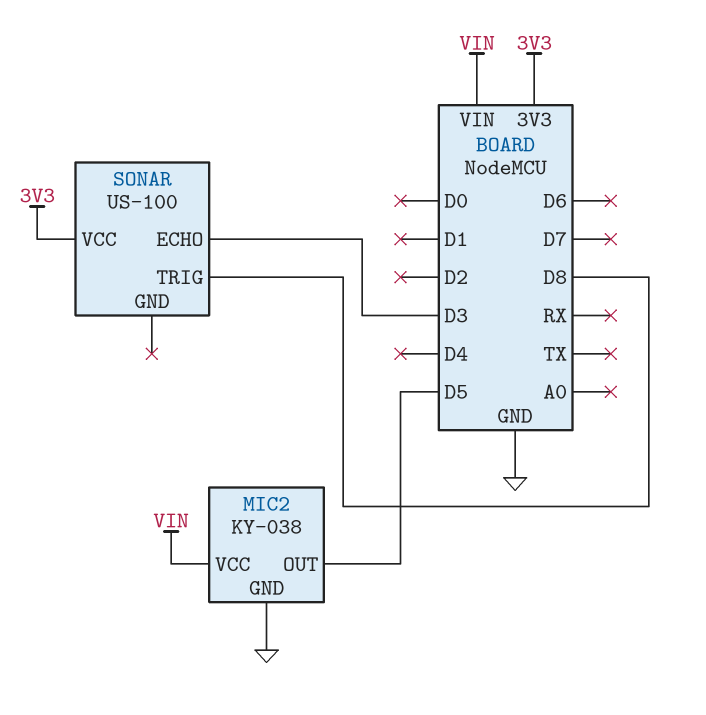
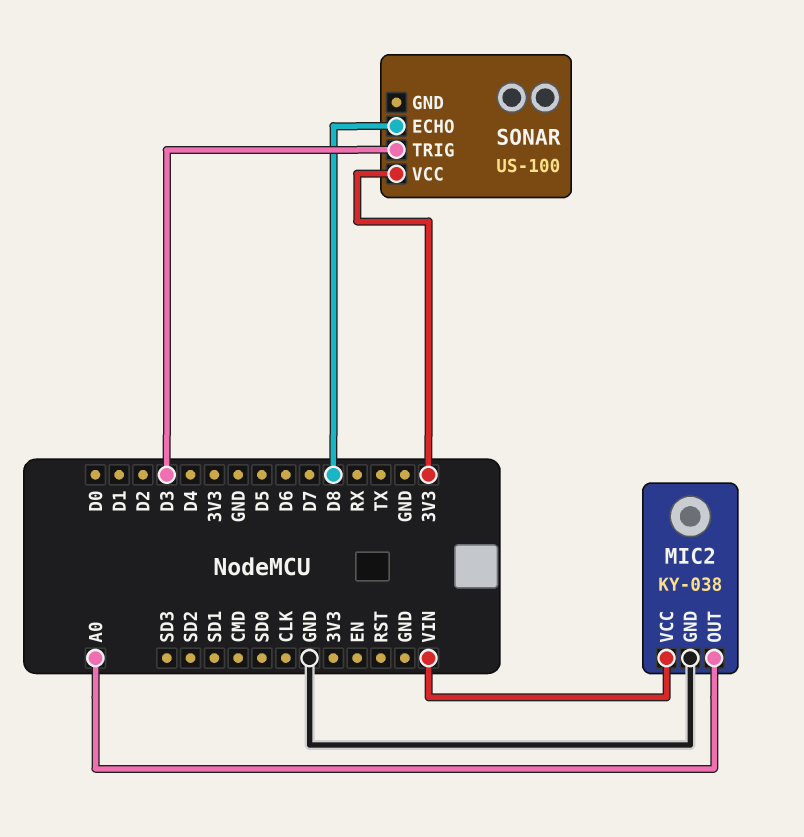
MIC2 pin OUT: D5 -> A0
SONAR pin ECHO: D3 -> D8
SONAR pin TRIG: D8 -> D3

